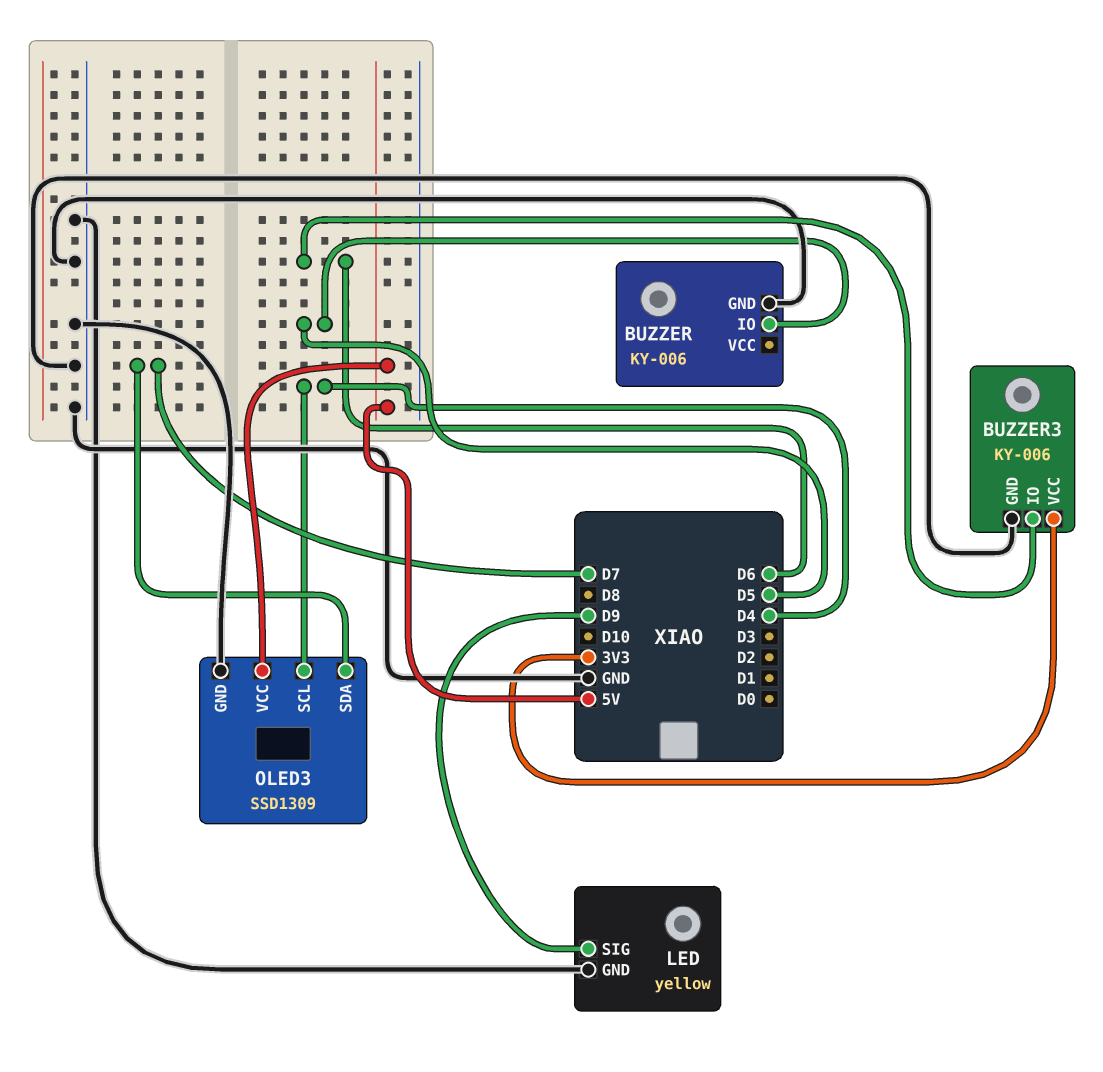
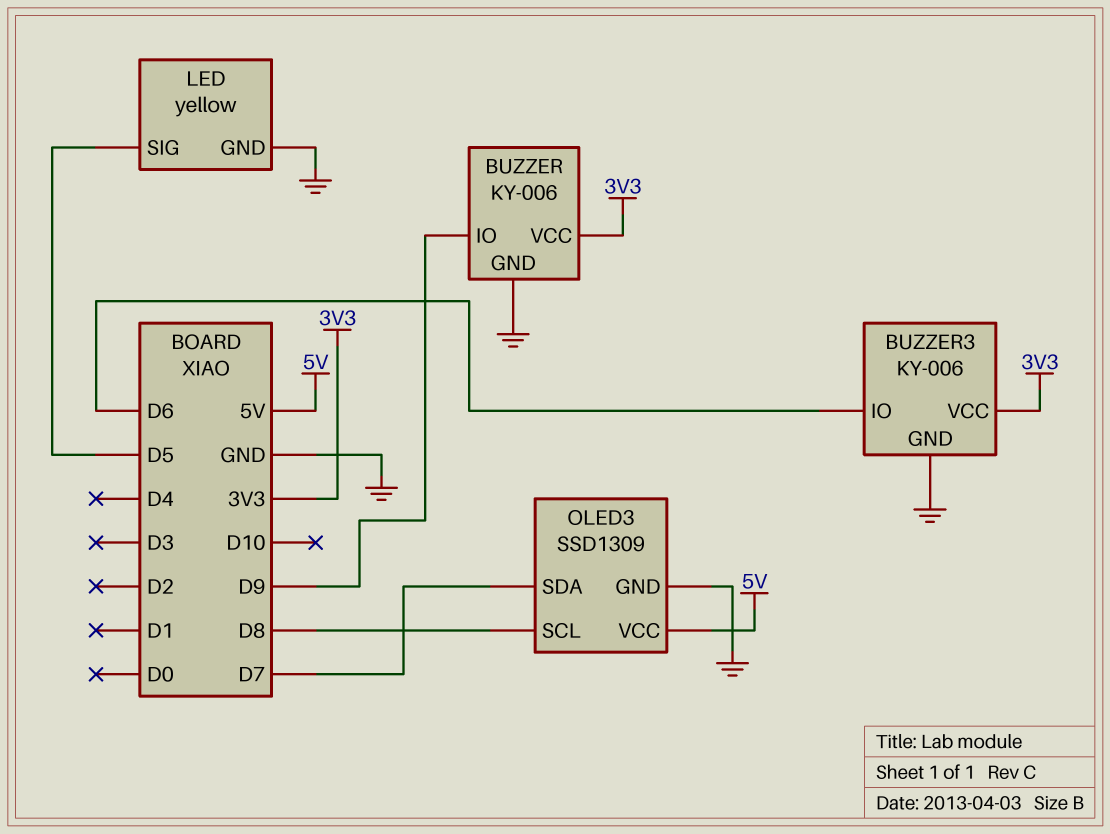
BUZZER pin IO: D5 -> D9
BUZZER pin VCC: none -> 3V3
LED pin SIG: D9 -> D5
OLED3 pin SCL: D4 -> D8

